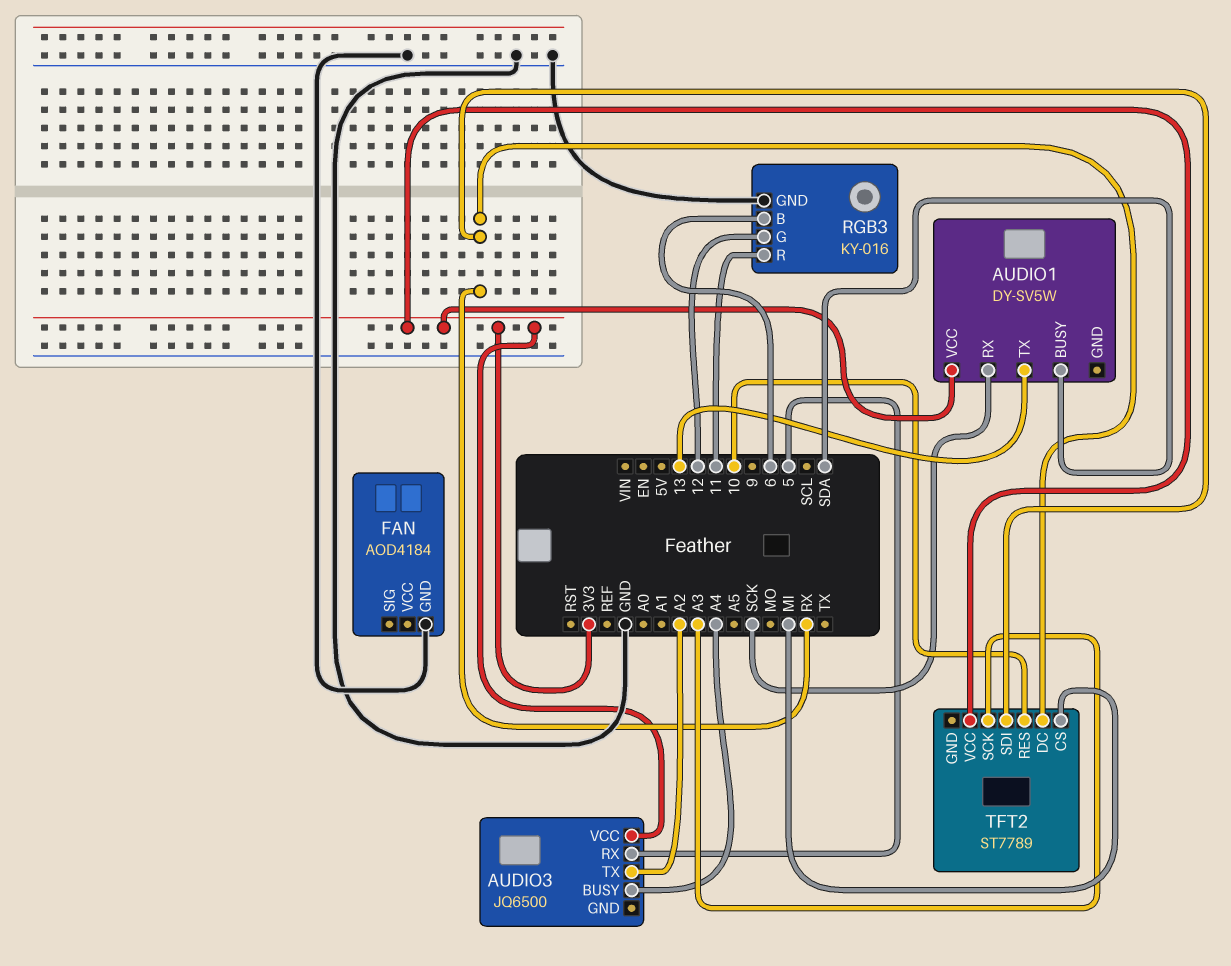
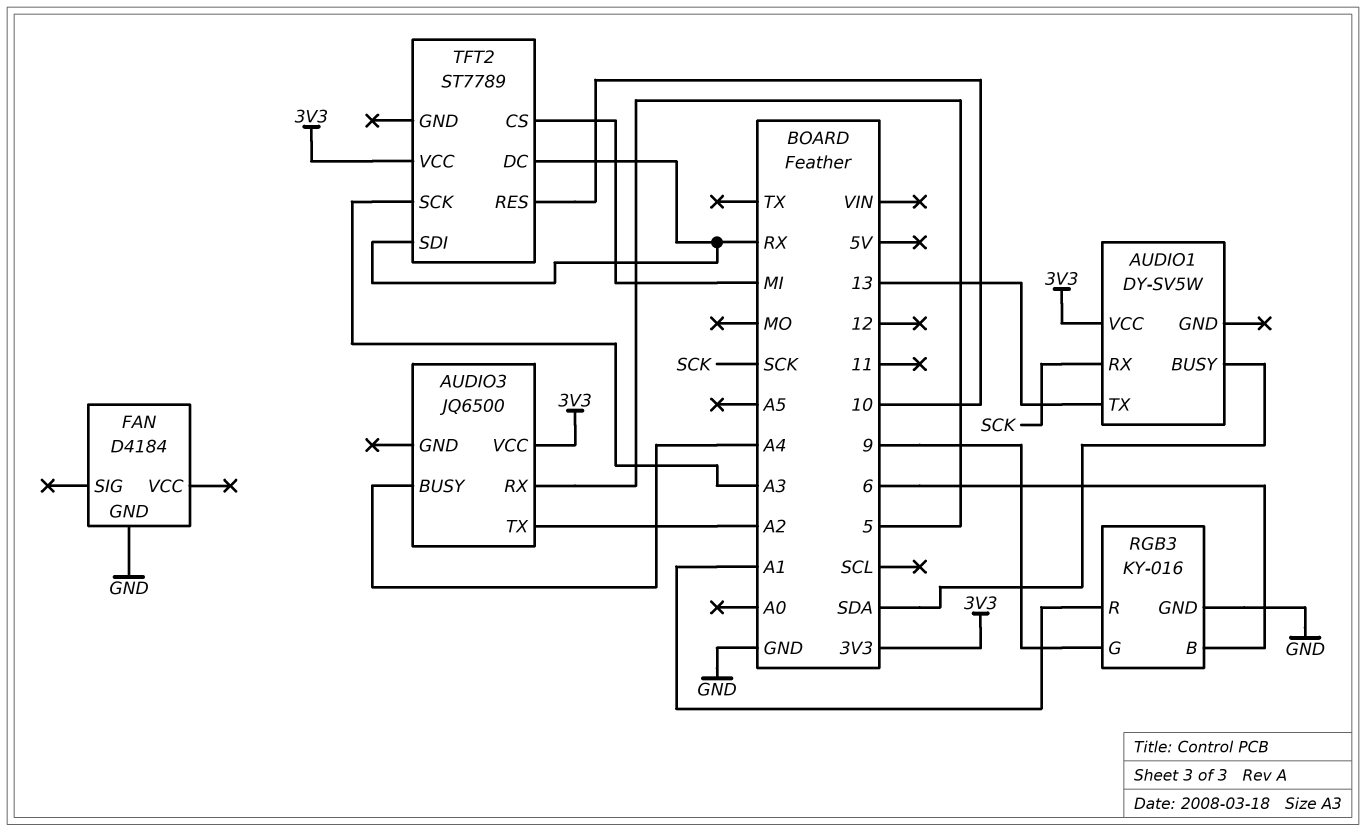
FAN: AOD4184 -> D4184
RGB3 pin G: 12 -> 9
RGB3 pin R: 11 -> A1

